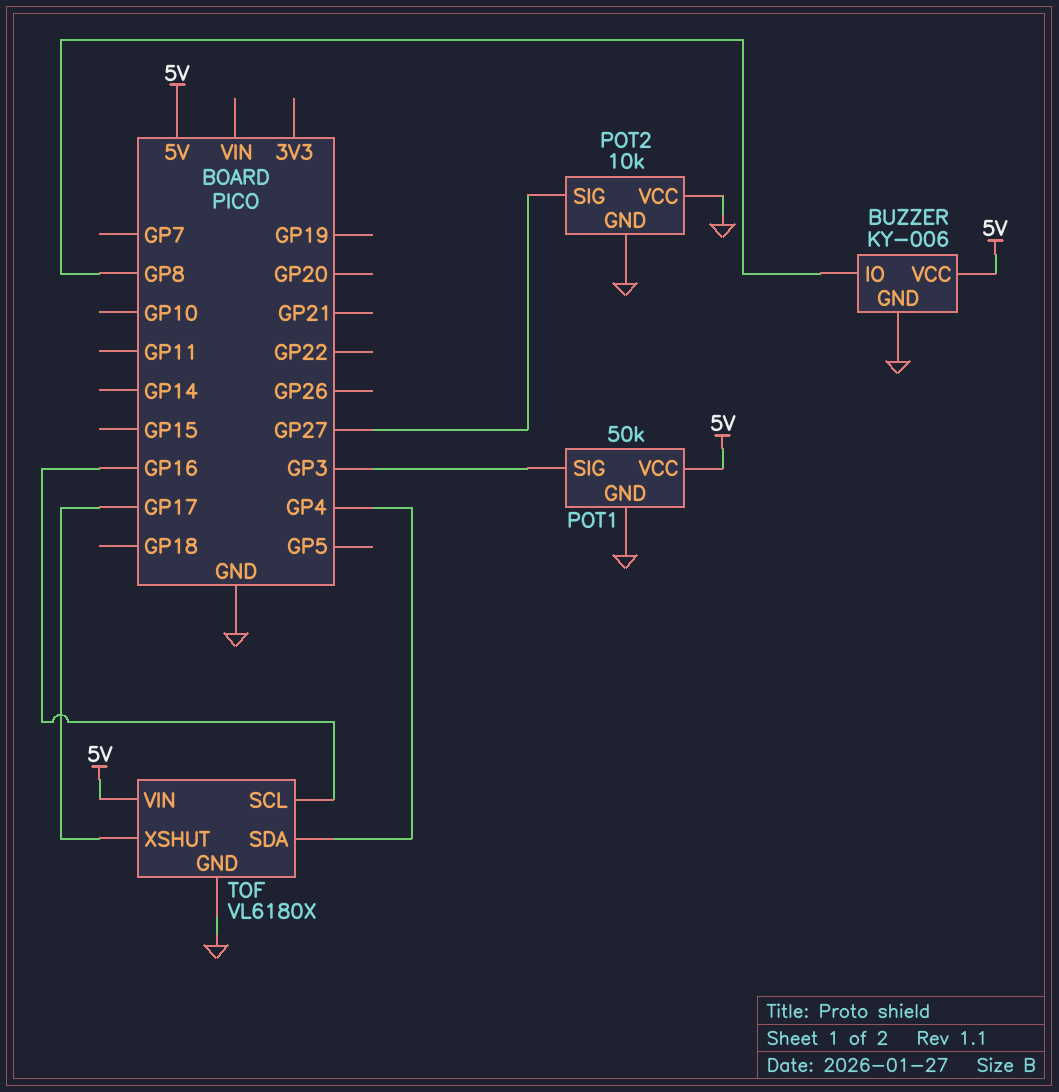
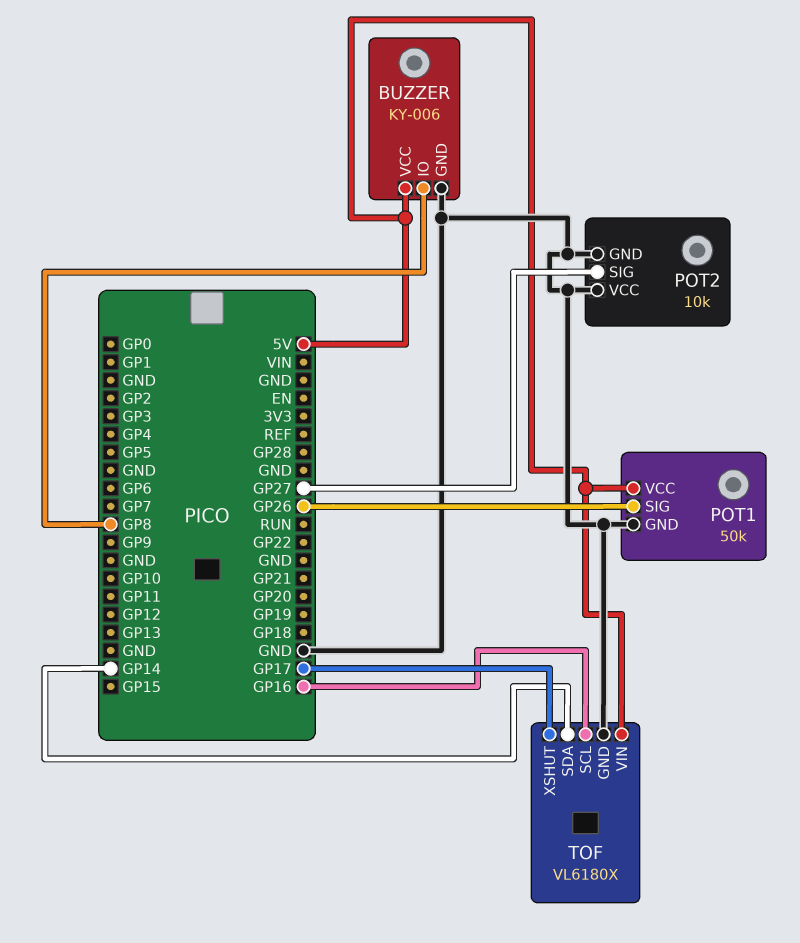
POT1 pin SIG: GP3 -> GP26
TOF pin SDA: GP4 -> GP14

